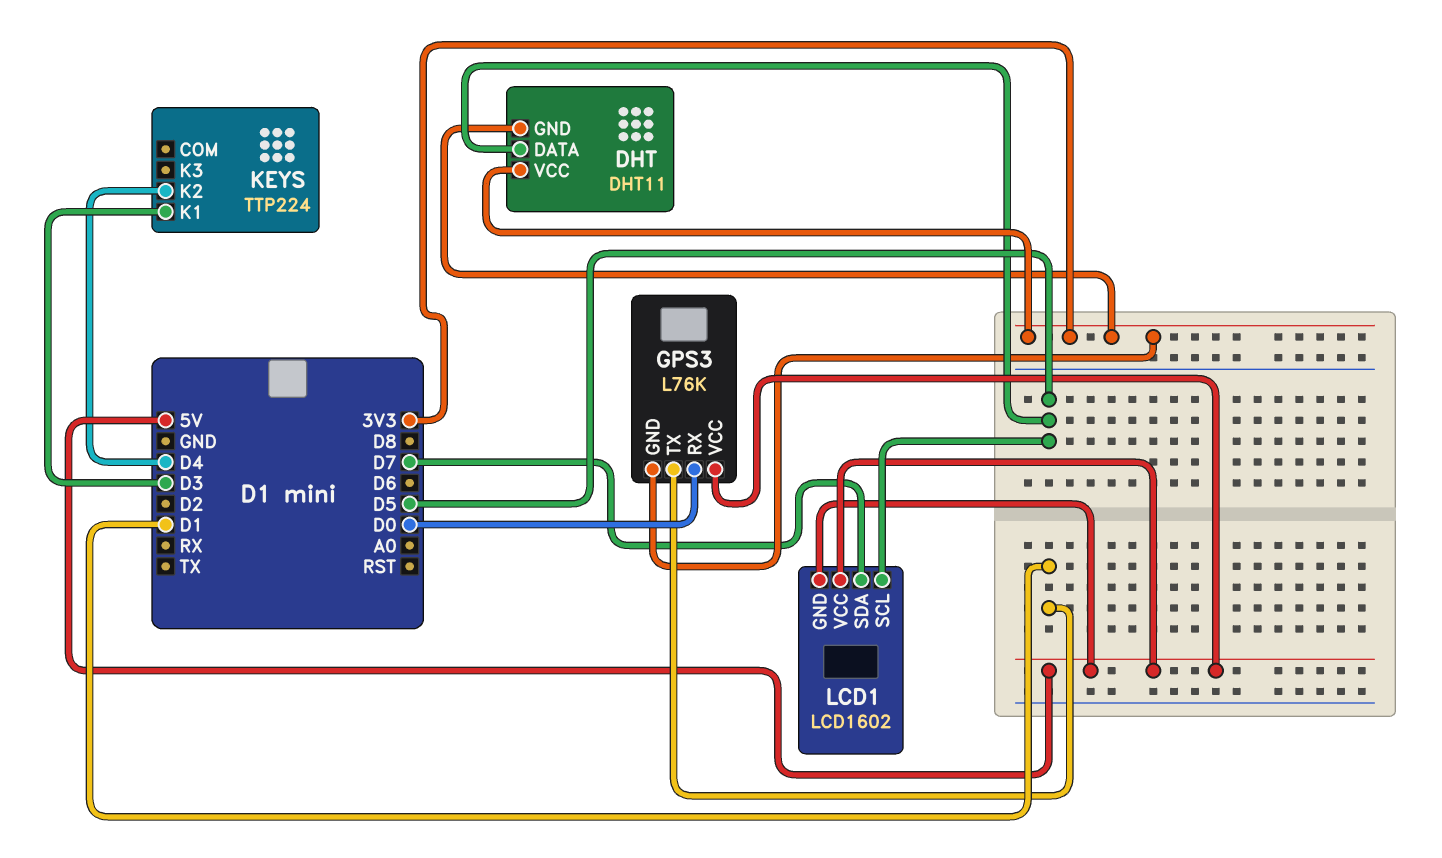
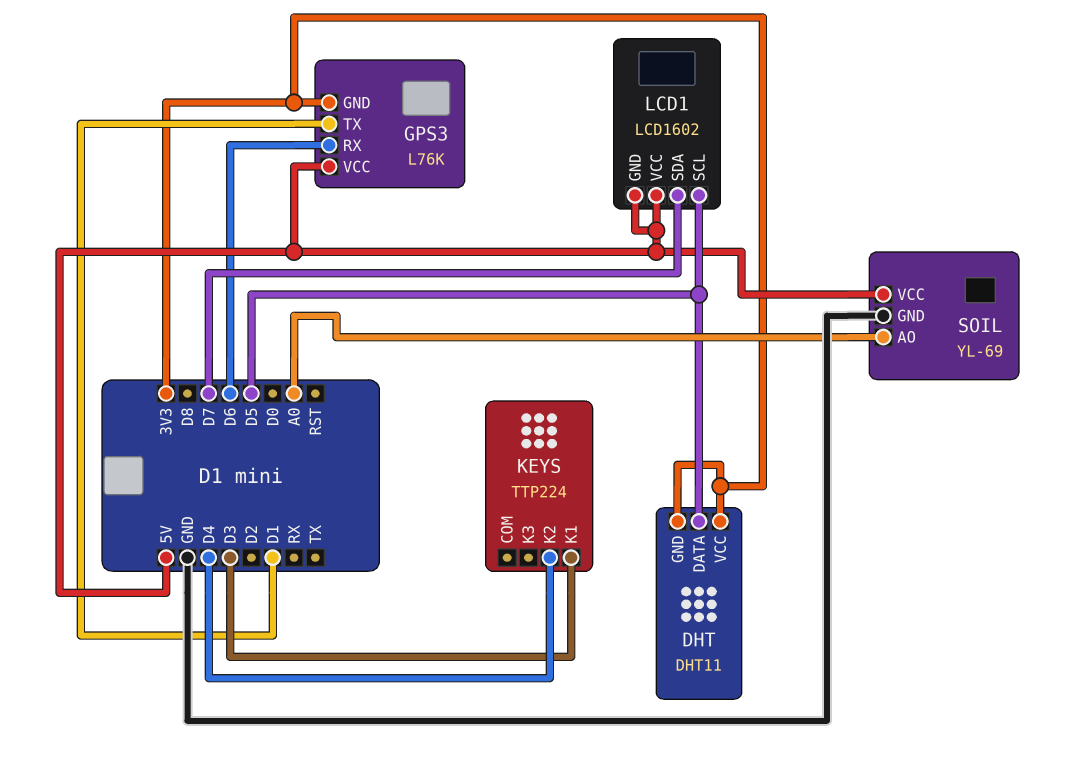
GPS3 pin RX: D0 -> D6
SOIL: none -> YL-69
SOIL pin AO: none -> A0
SOIL pin GND: none -> GND
SOIL pin VCC: none -> 5V

